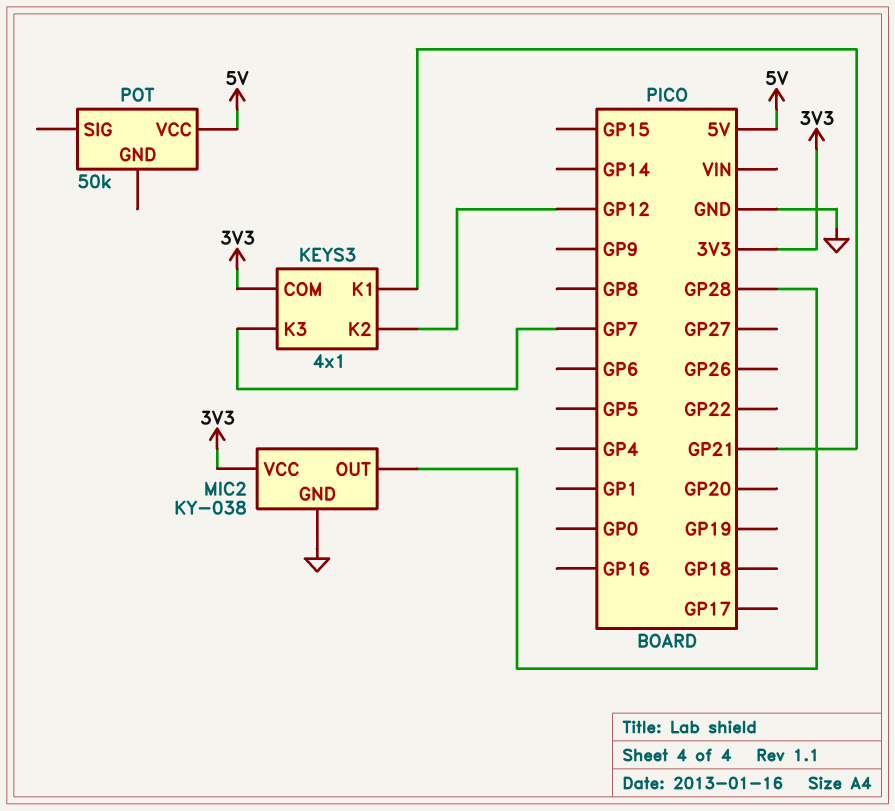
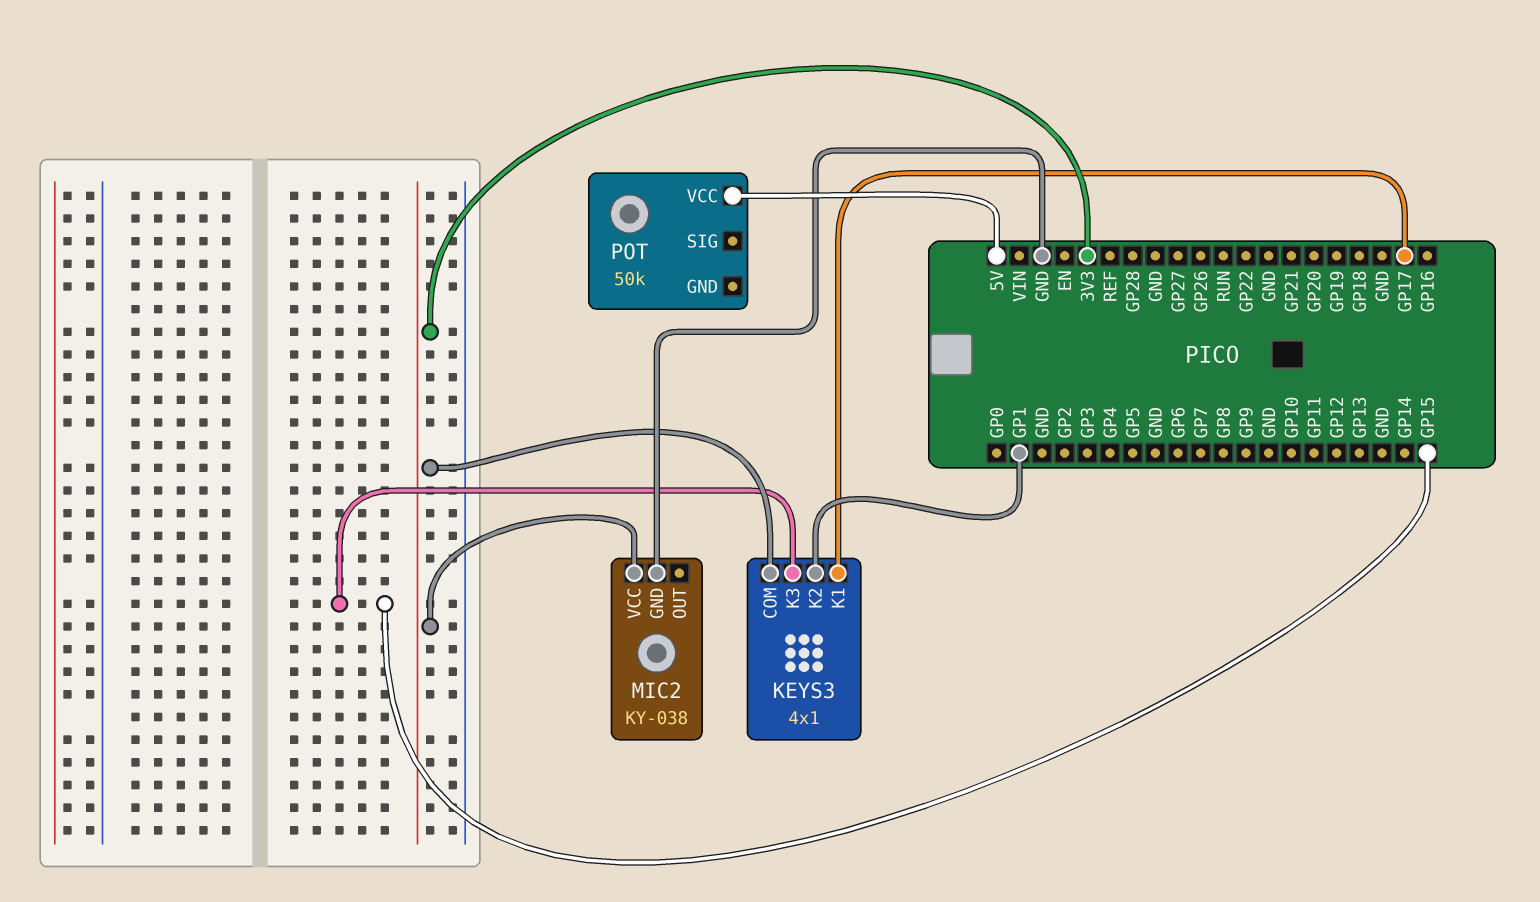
KEYS3 pin K1: GP21 -> GP17
KEYS3 pin K2: GP12 -> GP1
KEYS3 pin K3: GP7 -> GP15
MIC2 pin OUT: GP28 -> none

